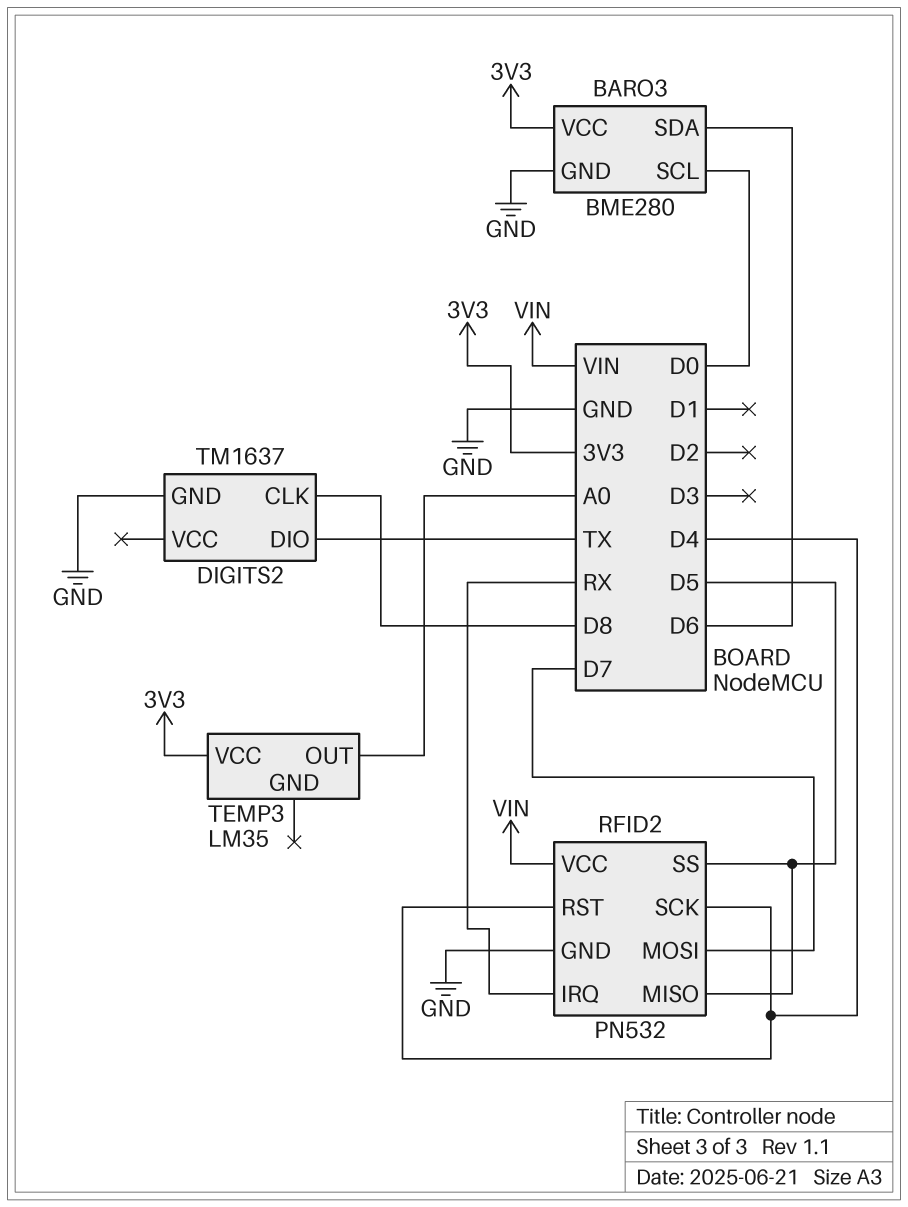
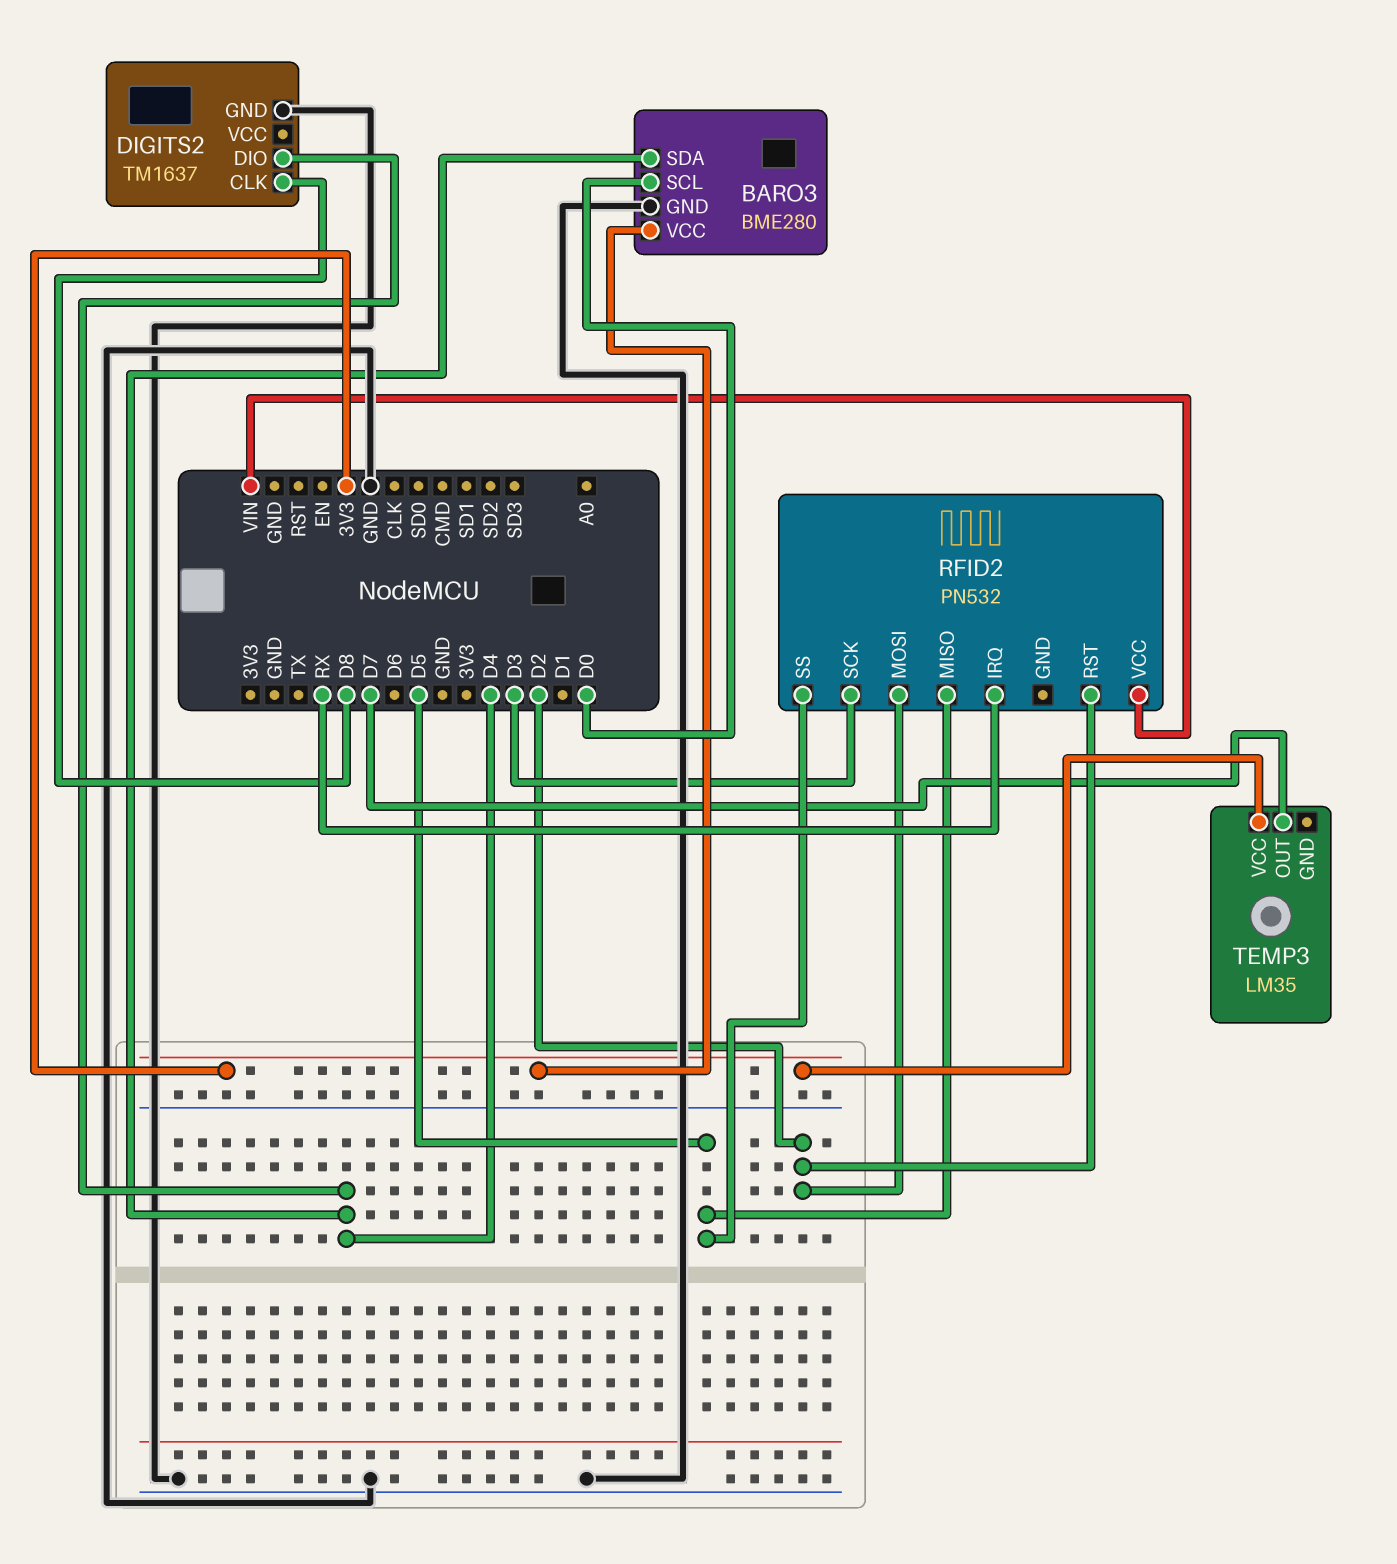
BARO3 pin SDA: D6 -> D4
DIGITS2 pin DIO: TX -> D4
RFID2 pin GND: GND -> none
RFID2 pin MOSI: D7 -> D2
RFID2 pin RST: D4 -> D2
RFID2 pin SCK: D4 -> D3
TEMP3 pin OUT: A0 -> D7

